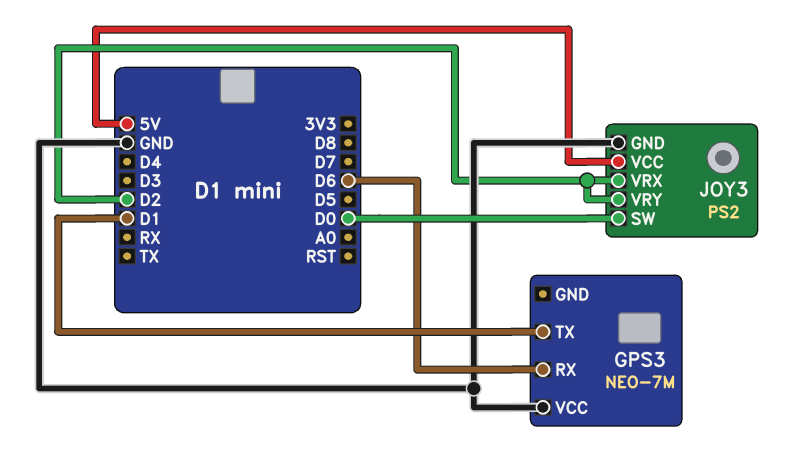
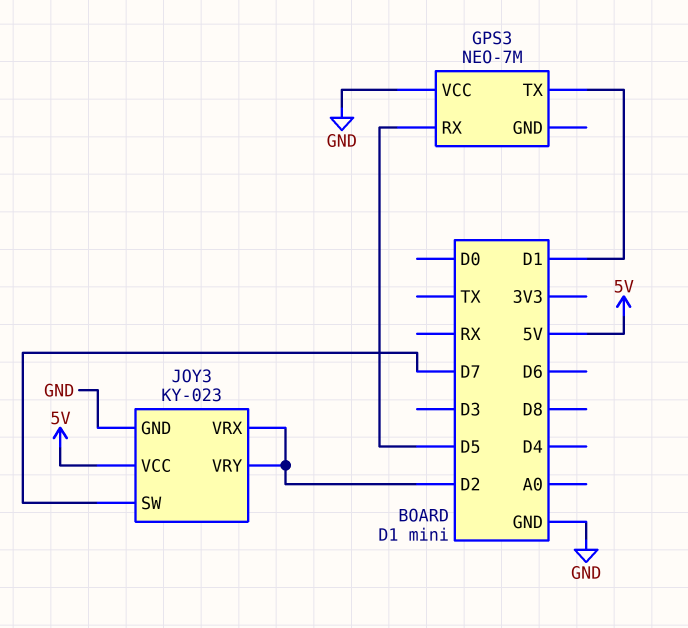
GPS3 pin RX: D6 -> D5
JOY3: PS2 -> KY-023
JOY3 pin SW: D0 -> D7

